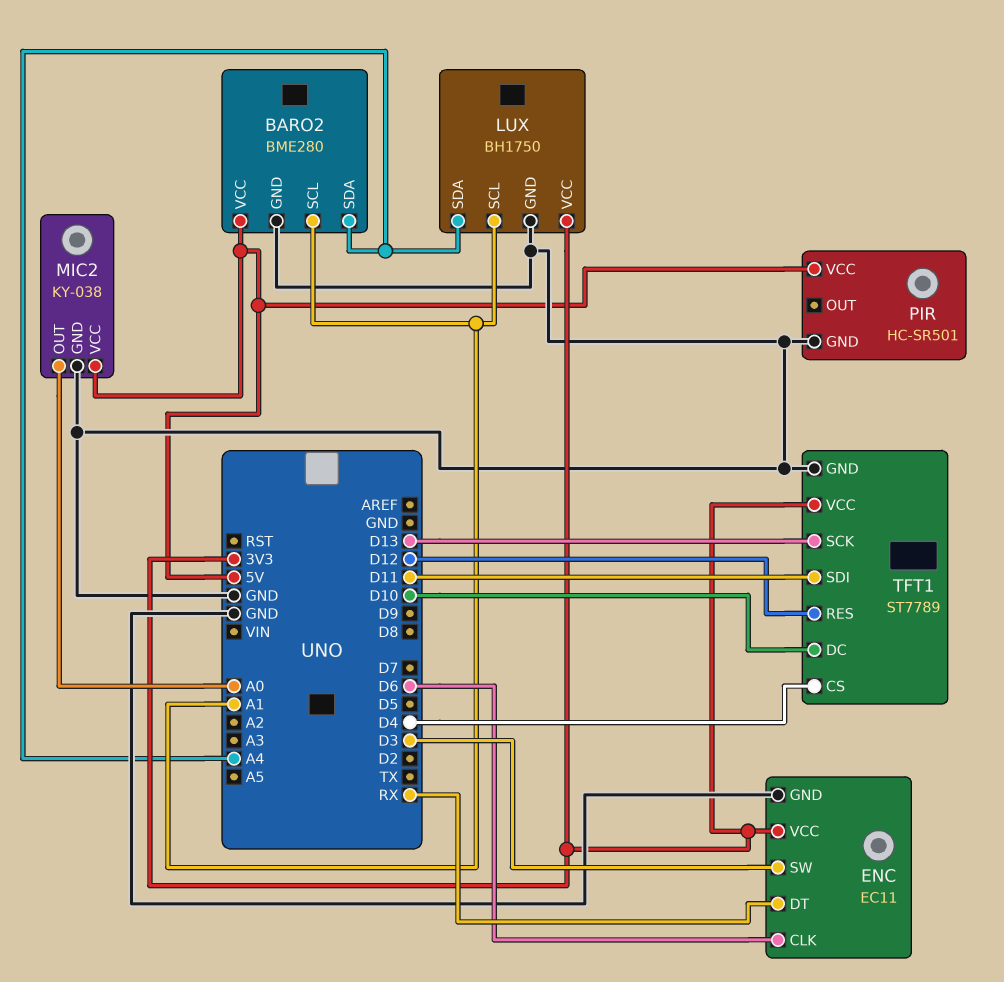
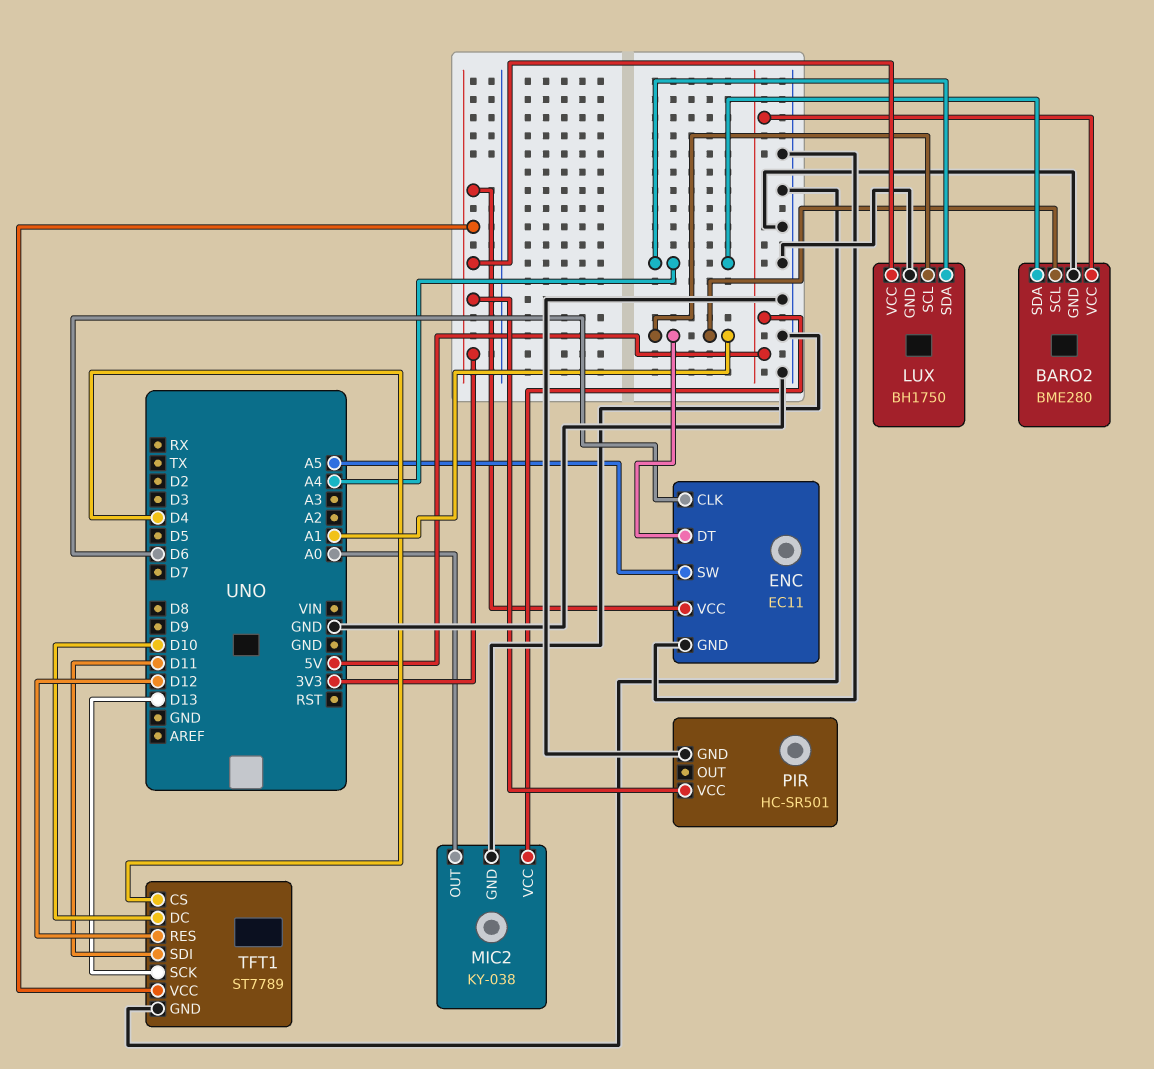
ENC pin DT: RX -> A1
ENC pin SW: D3 -> A5
PIR pin VCC: 5V -> 3V3

